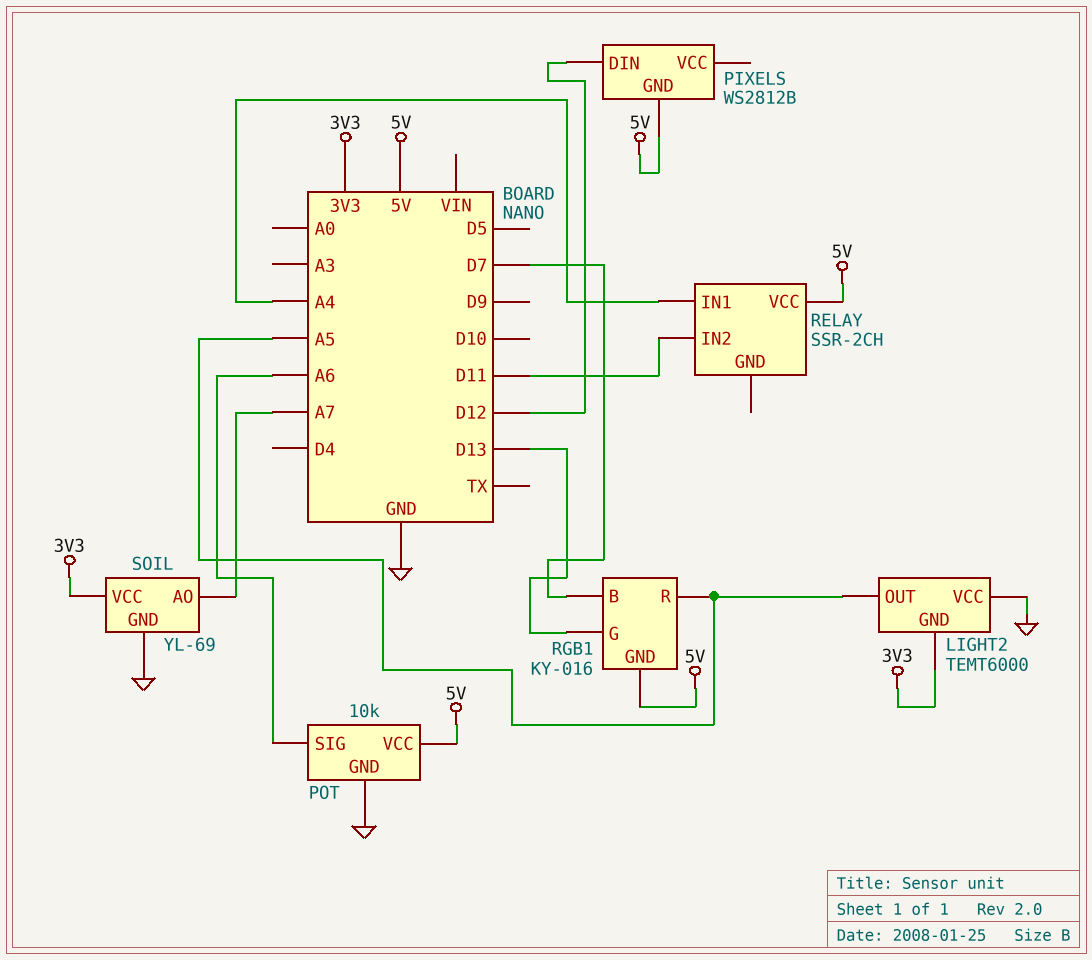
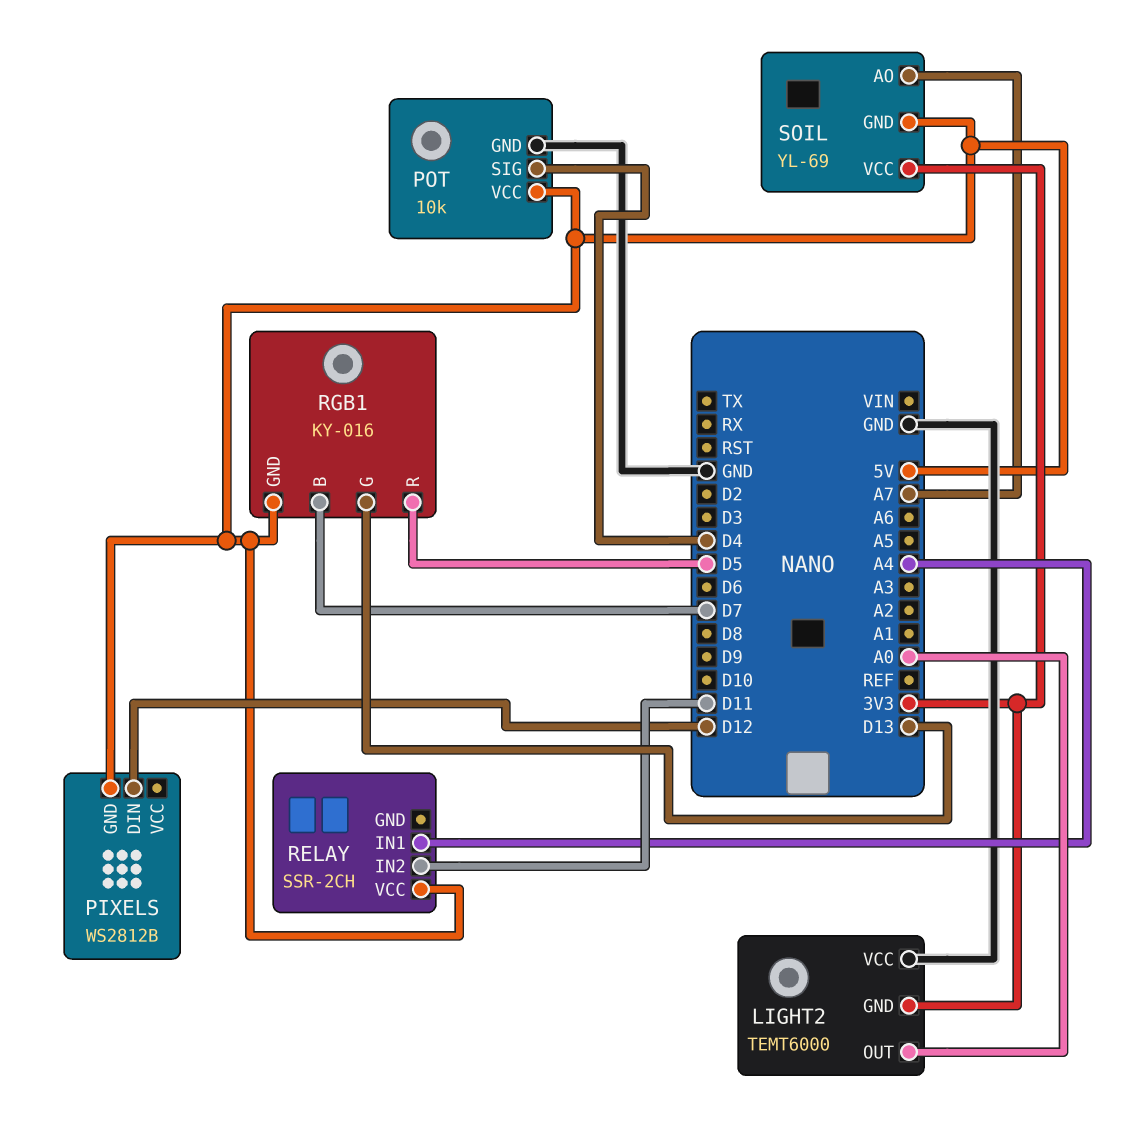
LIGHT2 pin OUT: A5 -> A0
POT pin SIG: A6 -> D4
RGB1 pin R: A5 -> D5
SOIL pin GND: GND -> 5V

